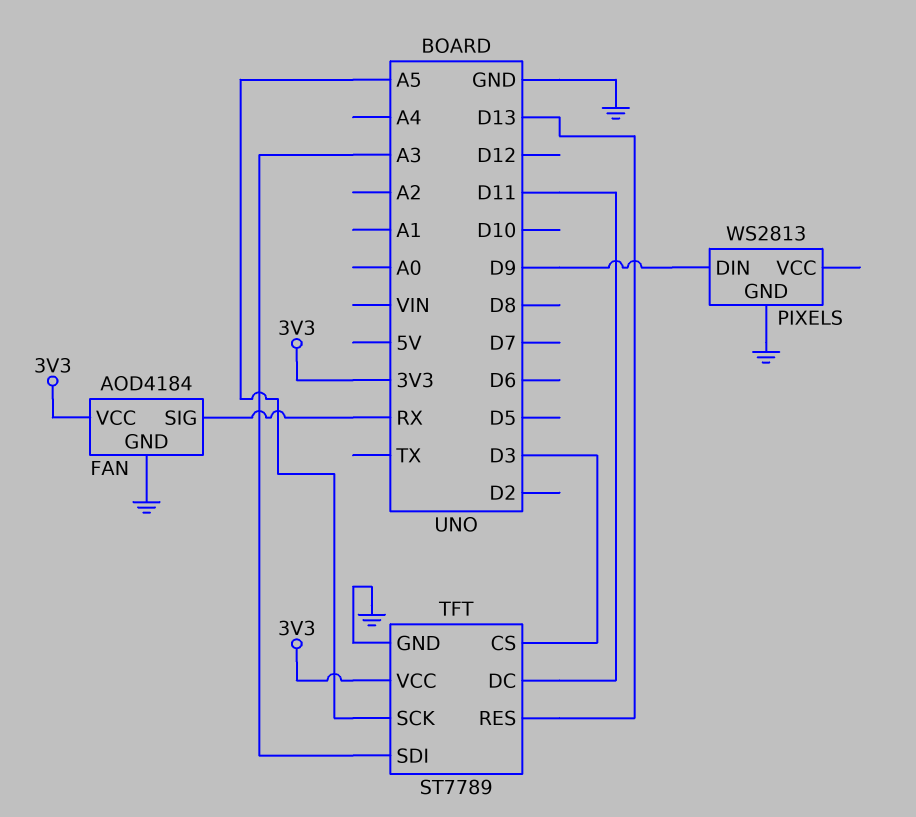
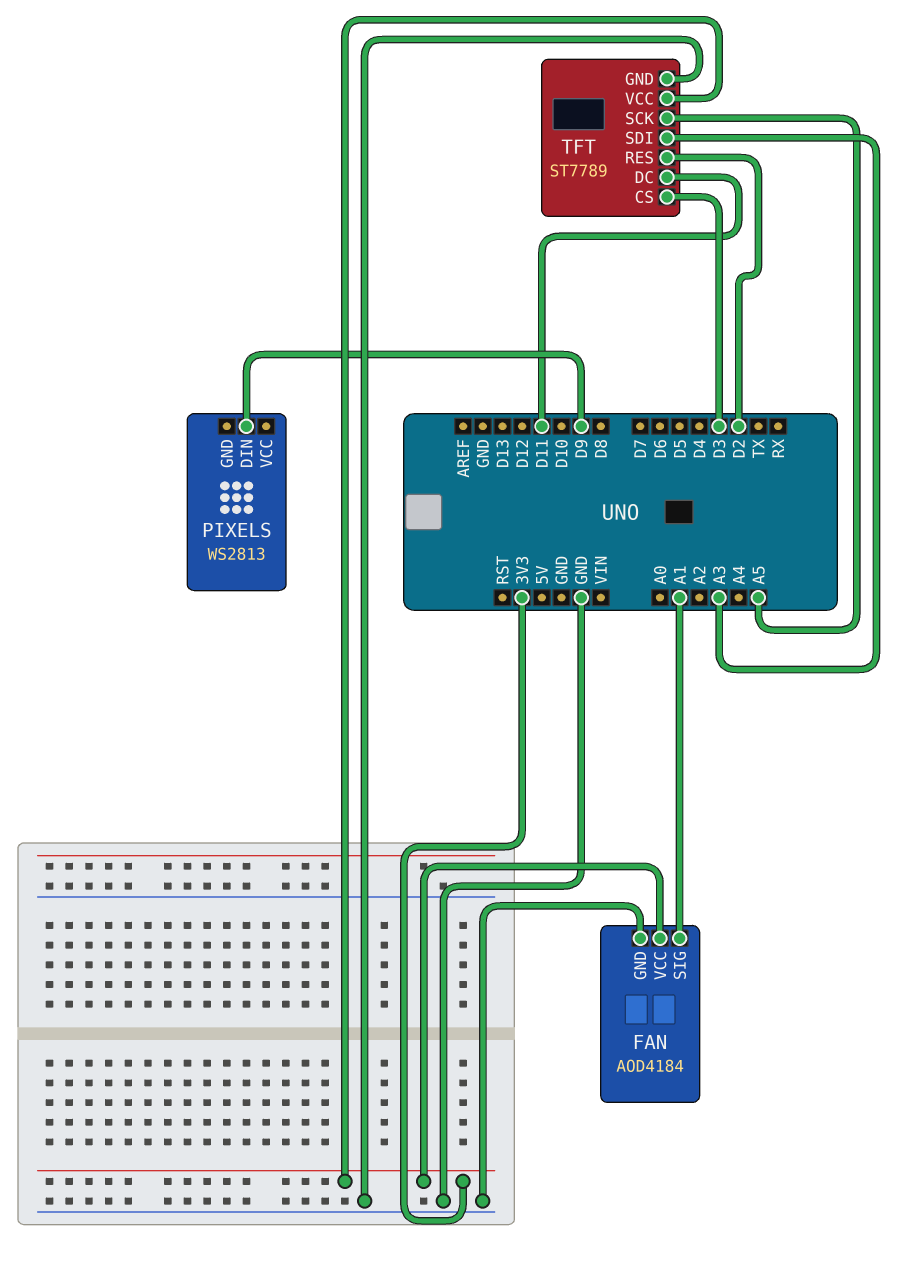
FAN pin SIG: RX -> A1
PIXELS pin GND: GND -> none
TFT pin RES: D13 -> D2

